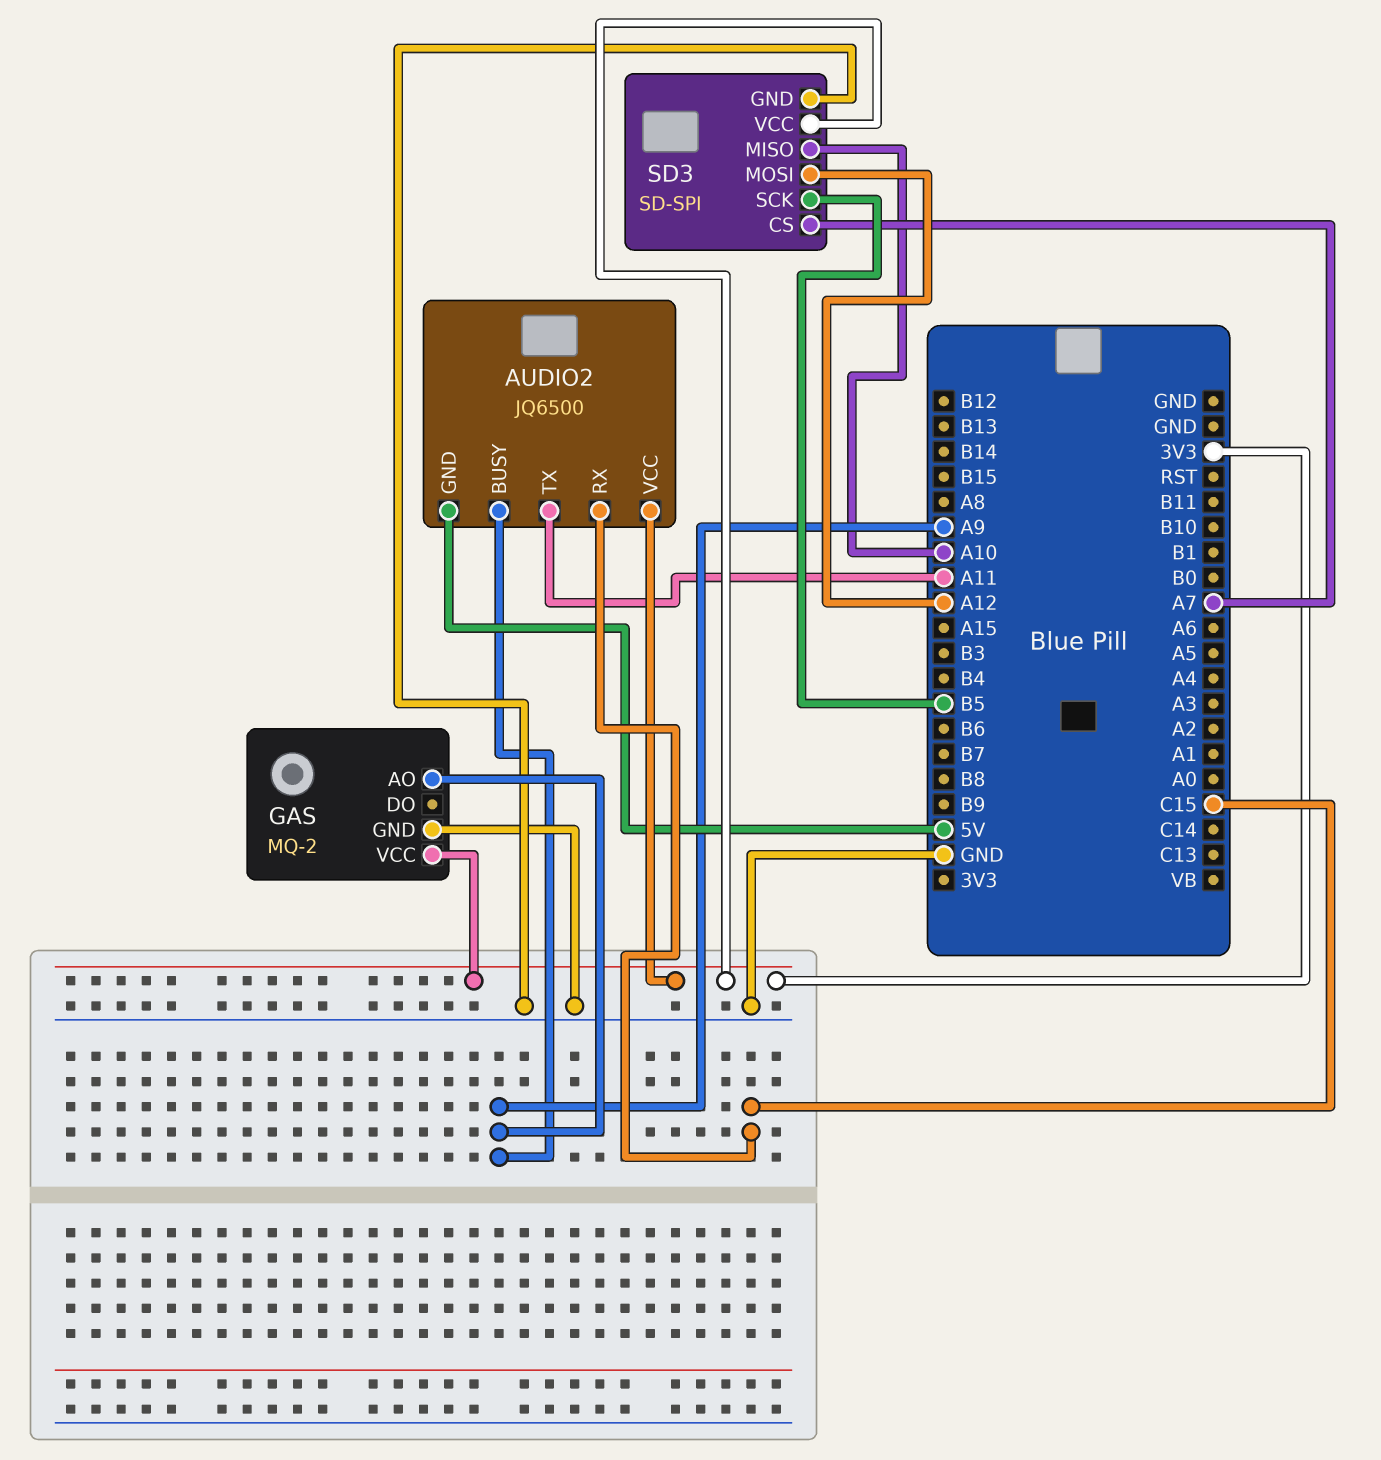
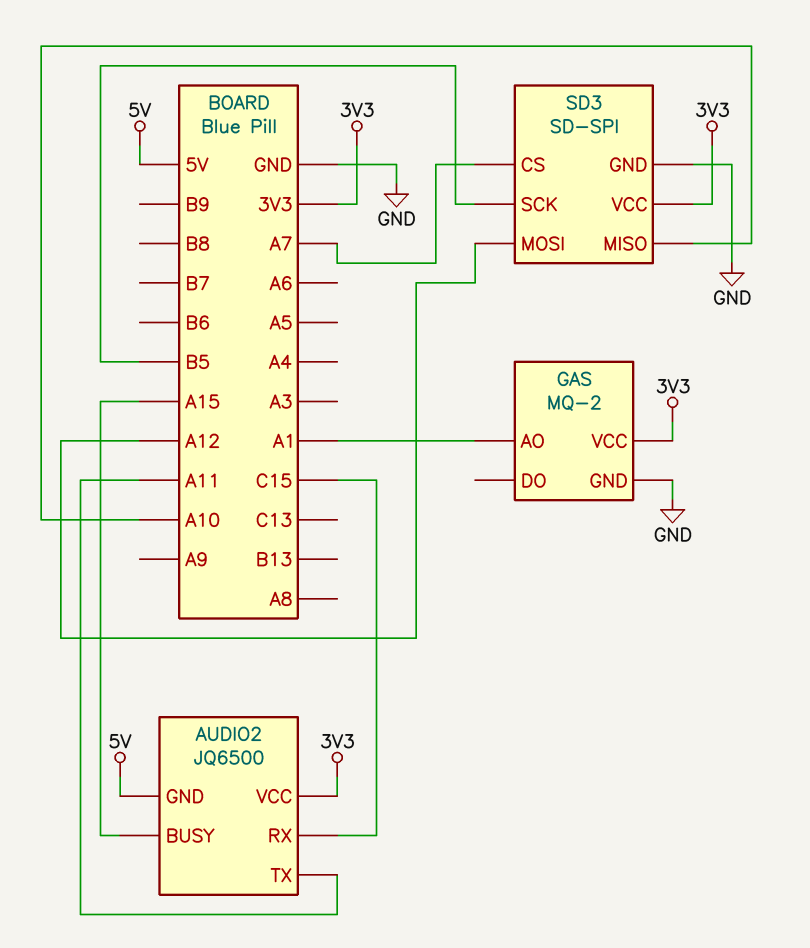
AUDIO2 pin BUSY: A9 -> A15
GAS pin AO: A9 -> A1

